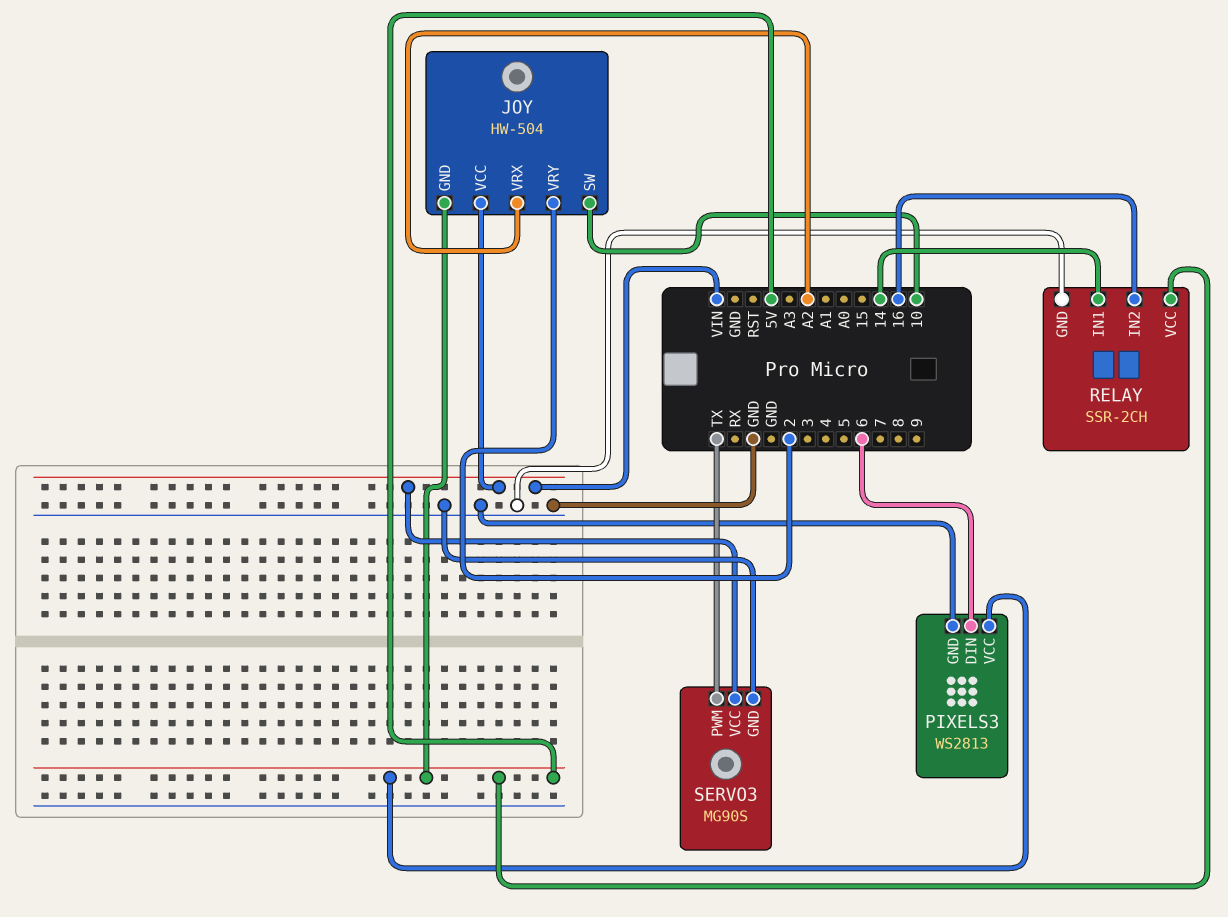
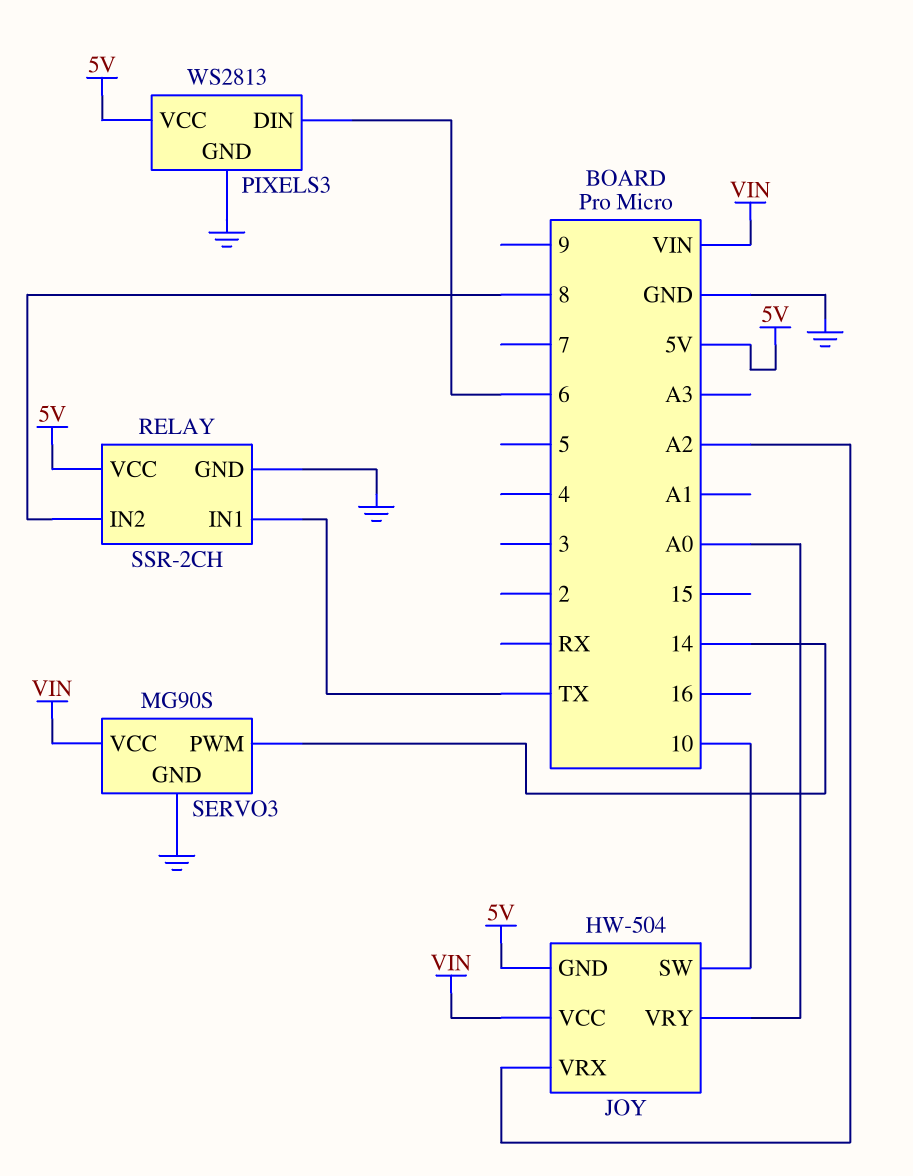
JOY pin VRY: 2 -> A0
RELAY pin IN1: 14 -> TX
RELAY pin IN2: 16 -> 8
SERVO3 pin PWM: TX -> 14

